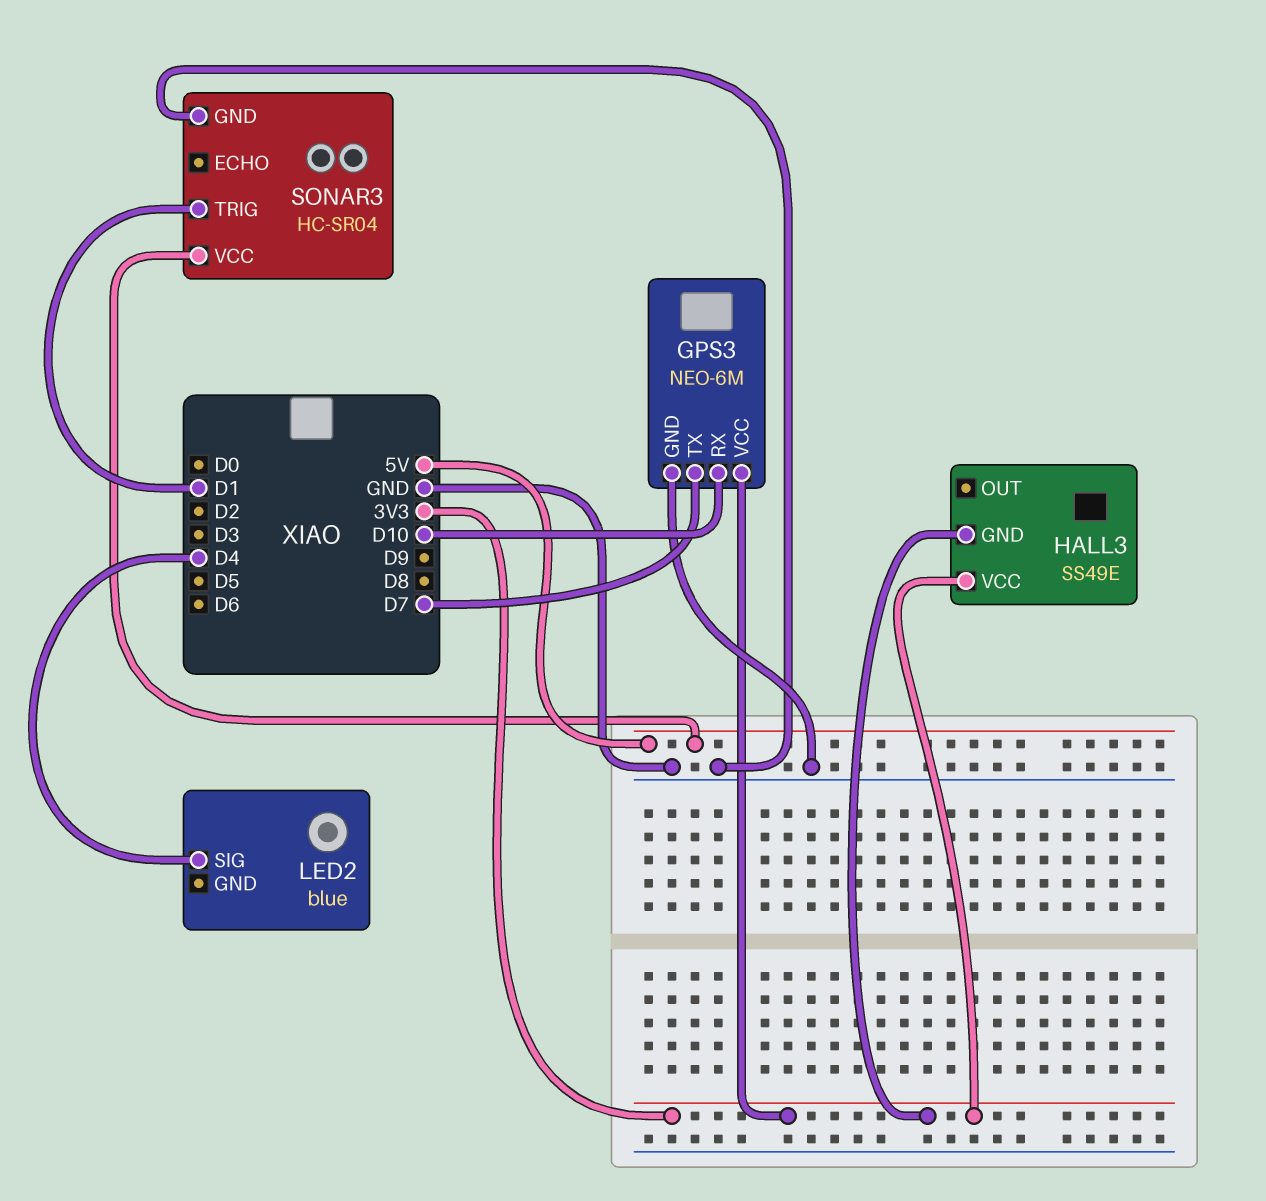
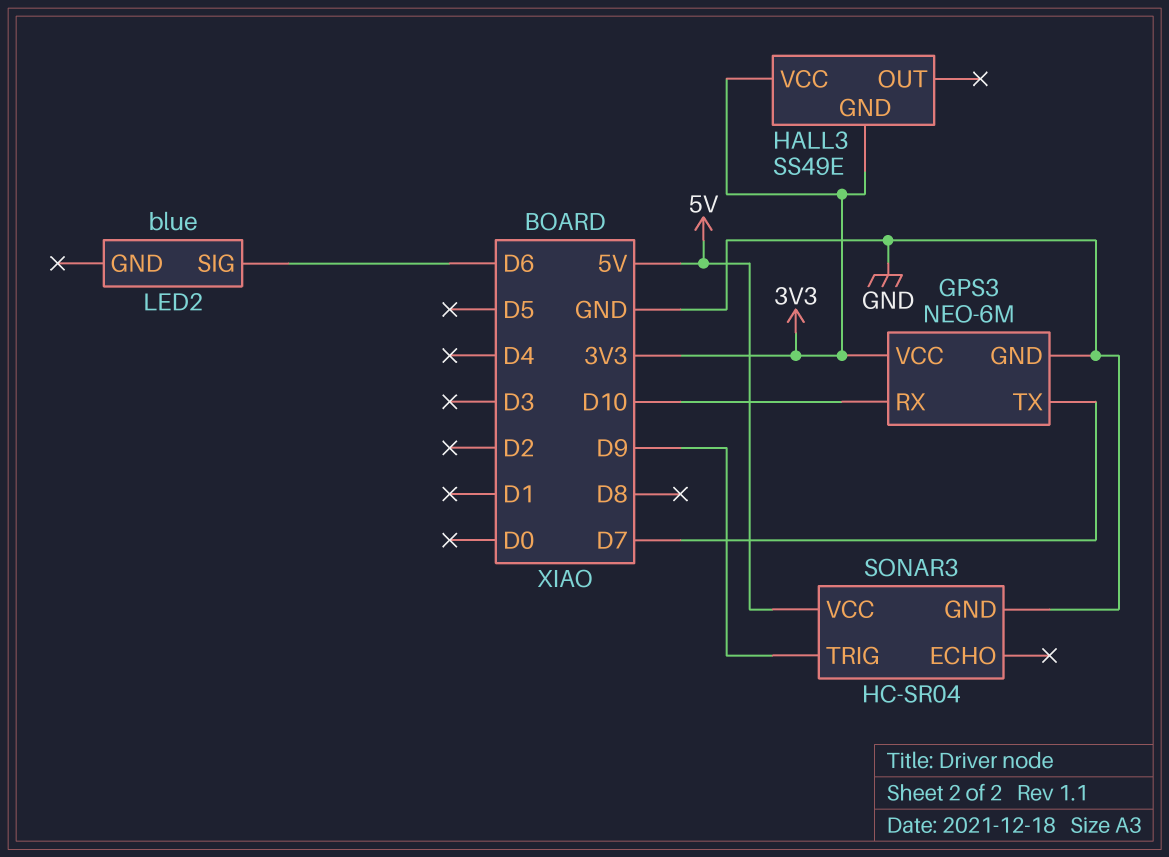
LED2 pin SIG: D4 -> D6
SONAR3 pin TRIG: D1 -> D9

